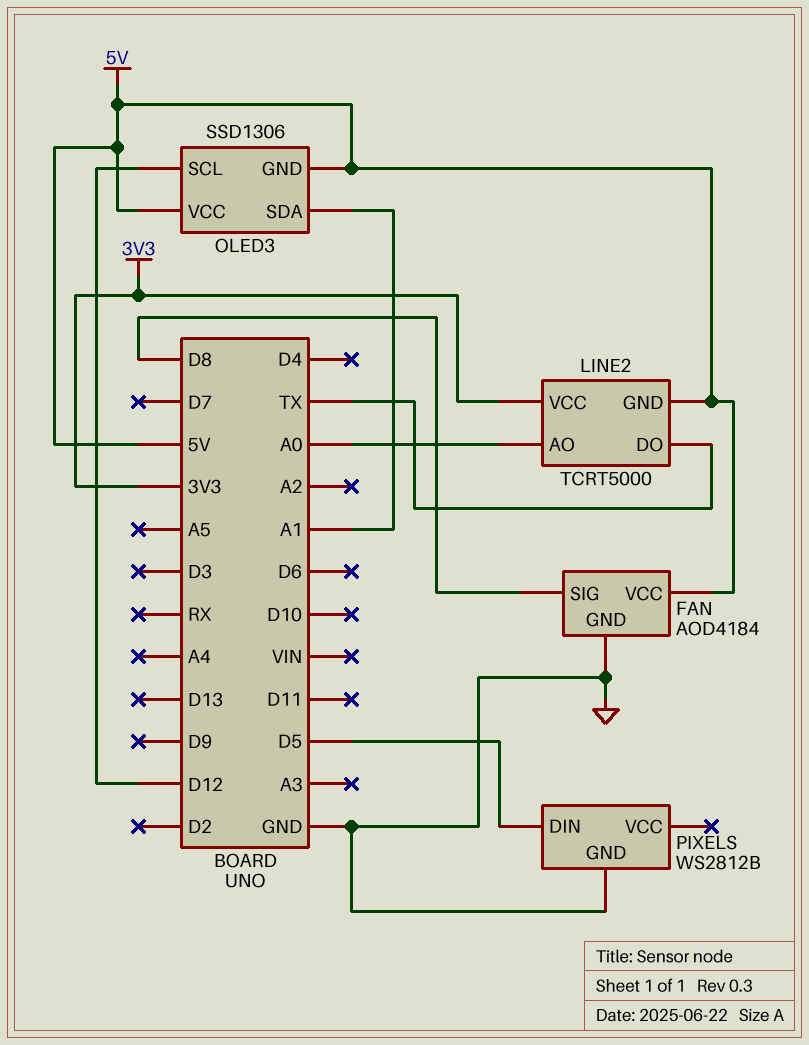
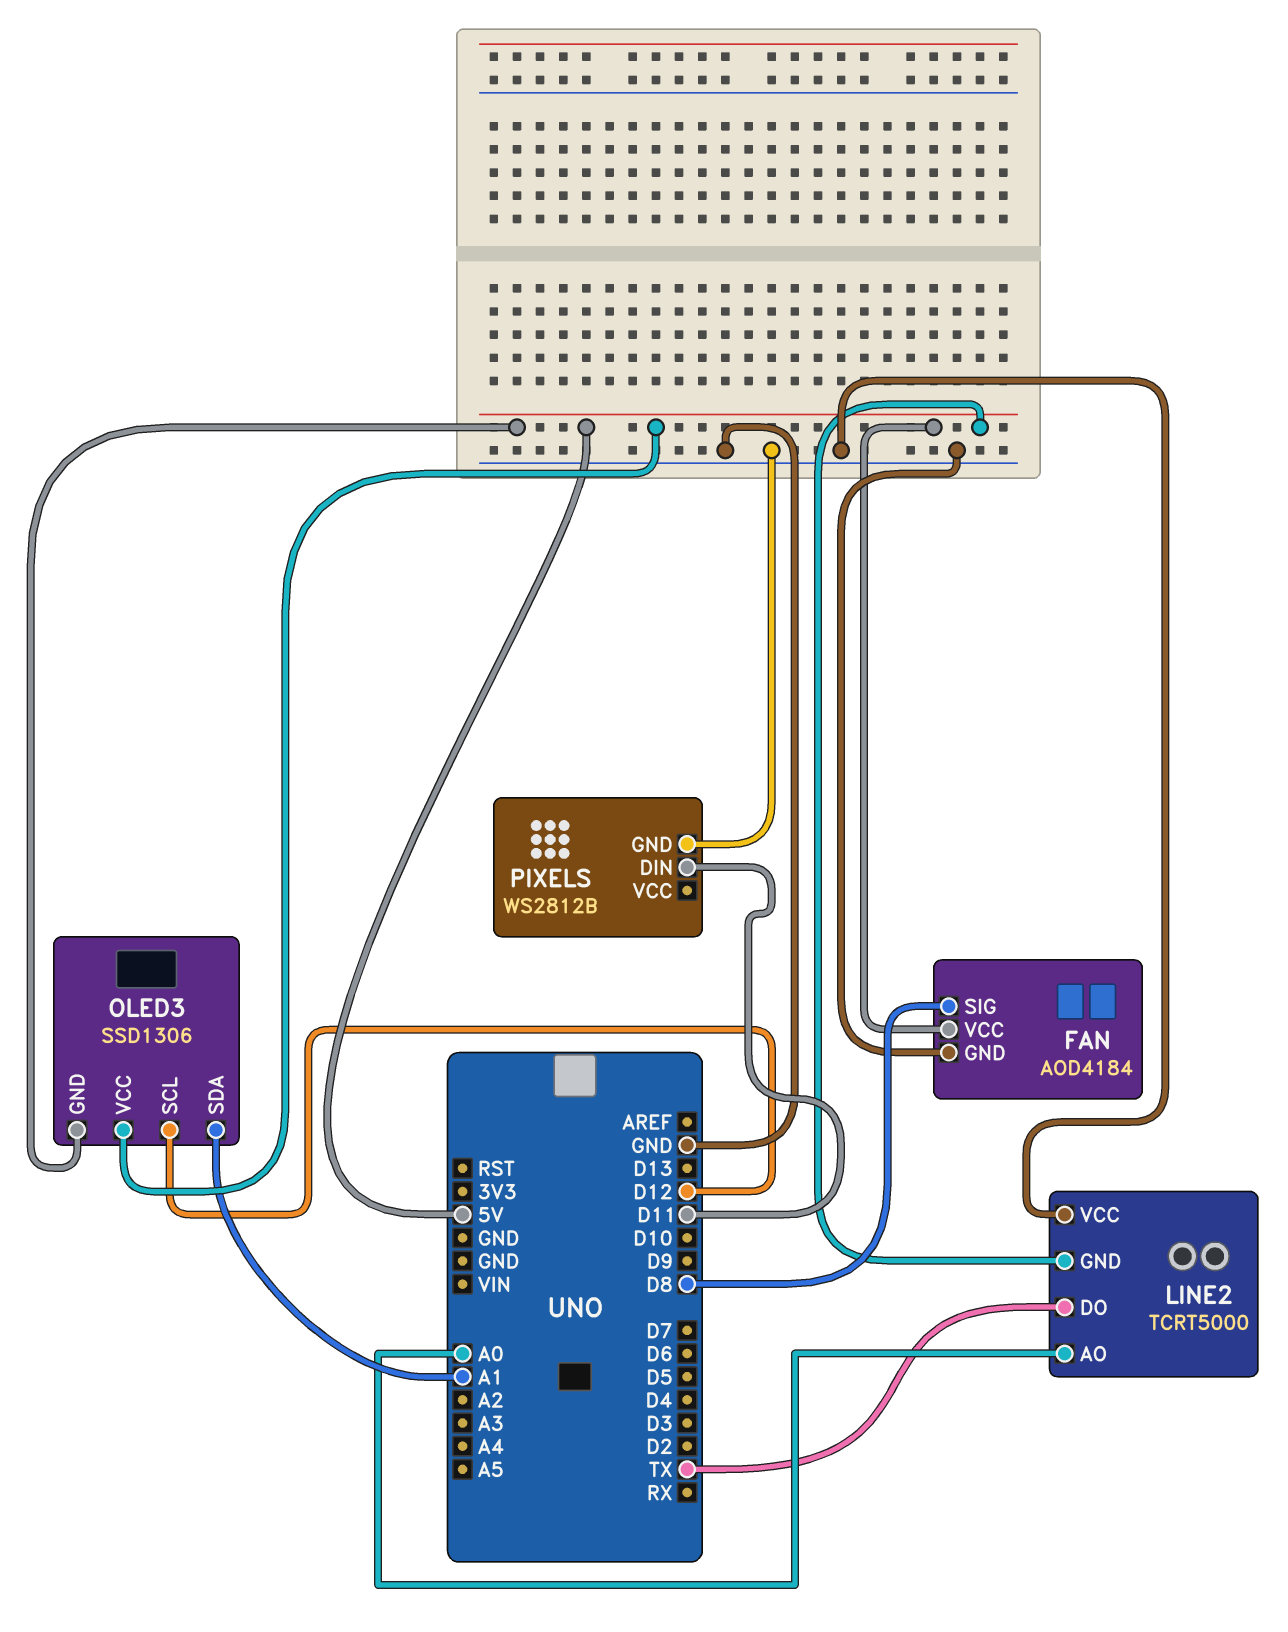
LINE2 pin VCC: 3V3 -> GND
PIXELS pin DIN: D5 -> D11

